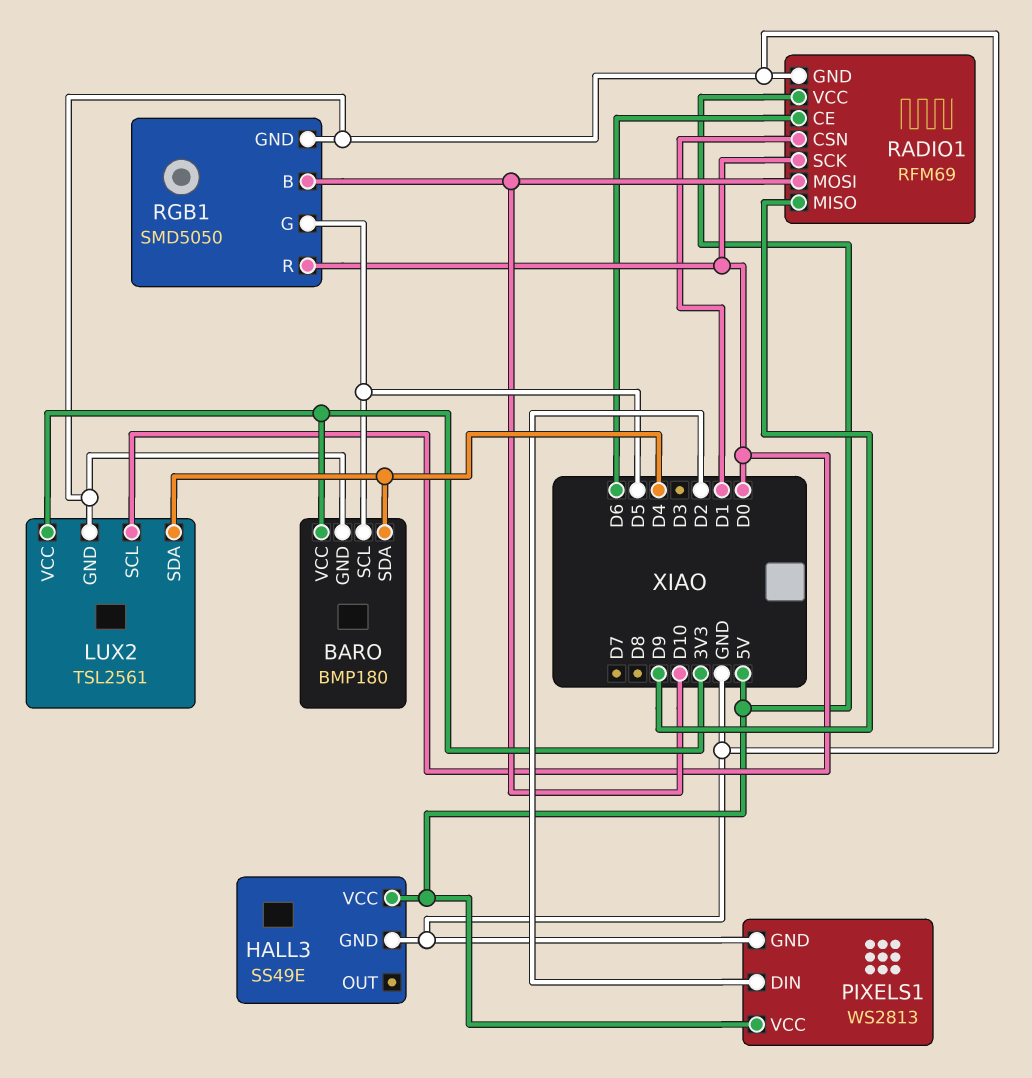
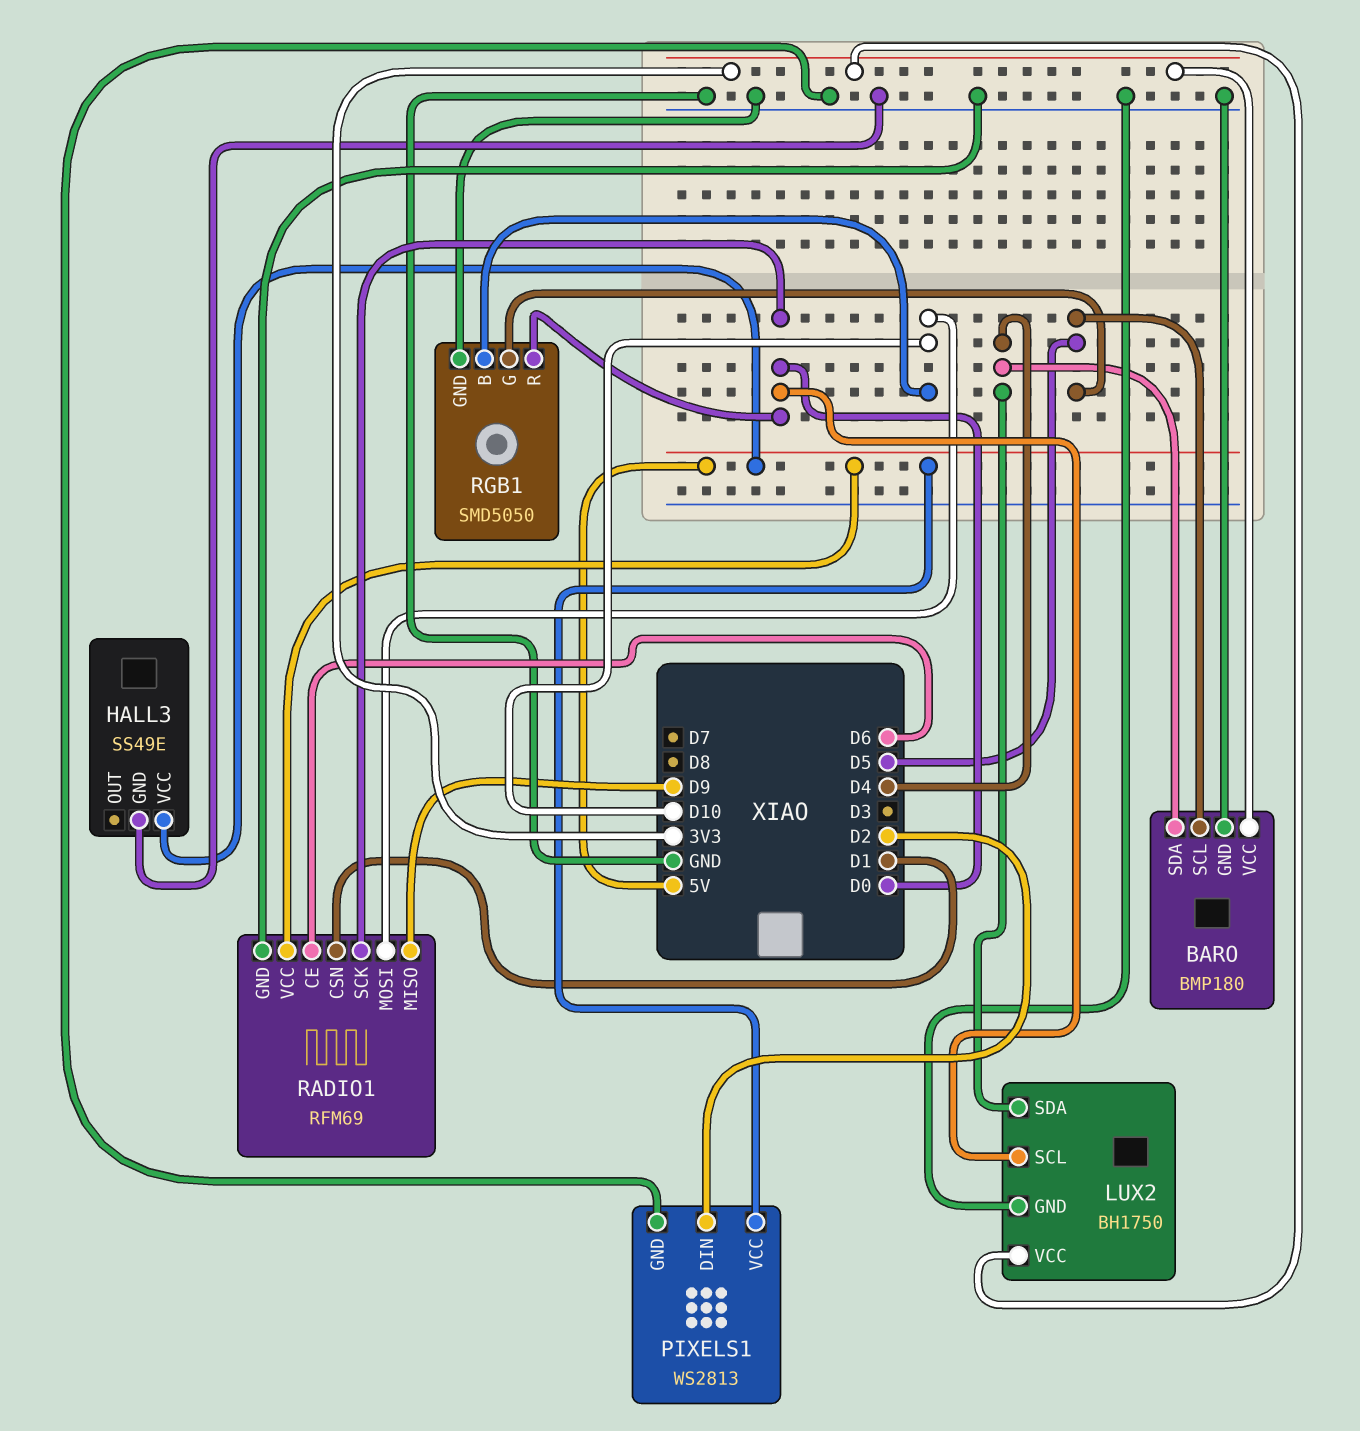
LUX2: TSL2561 -> BH1750

